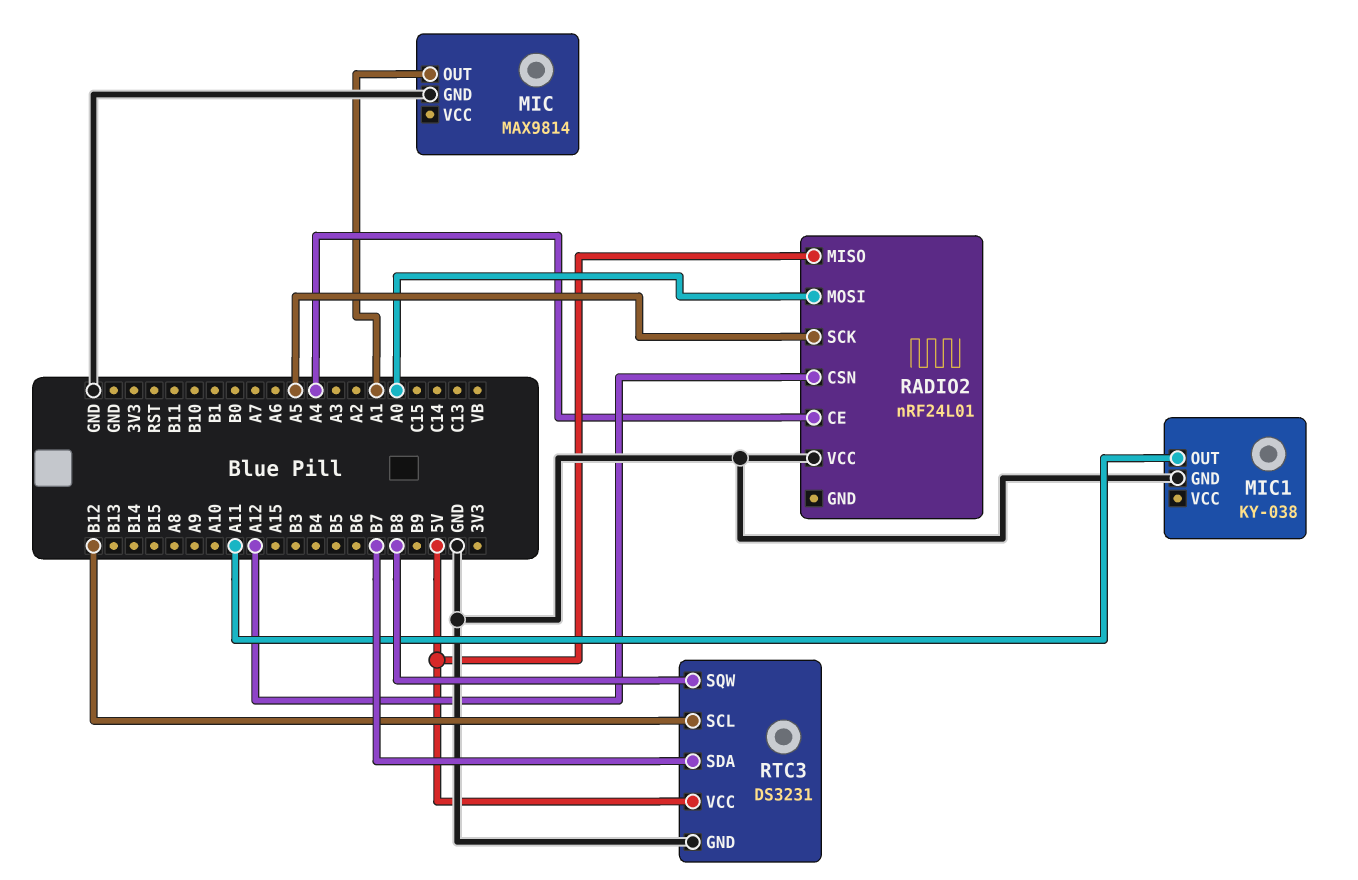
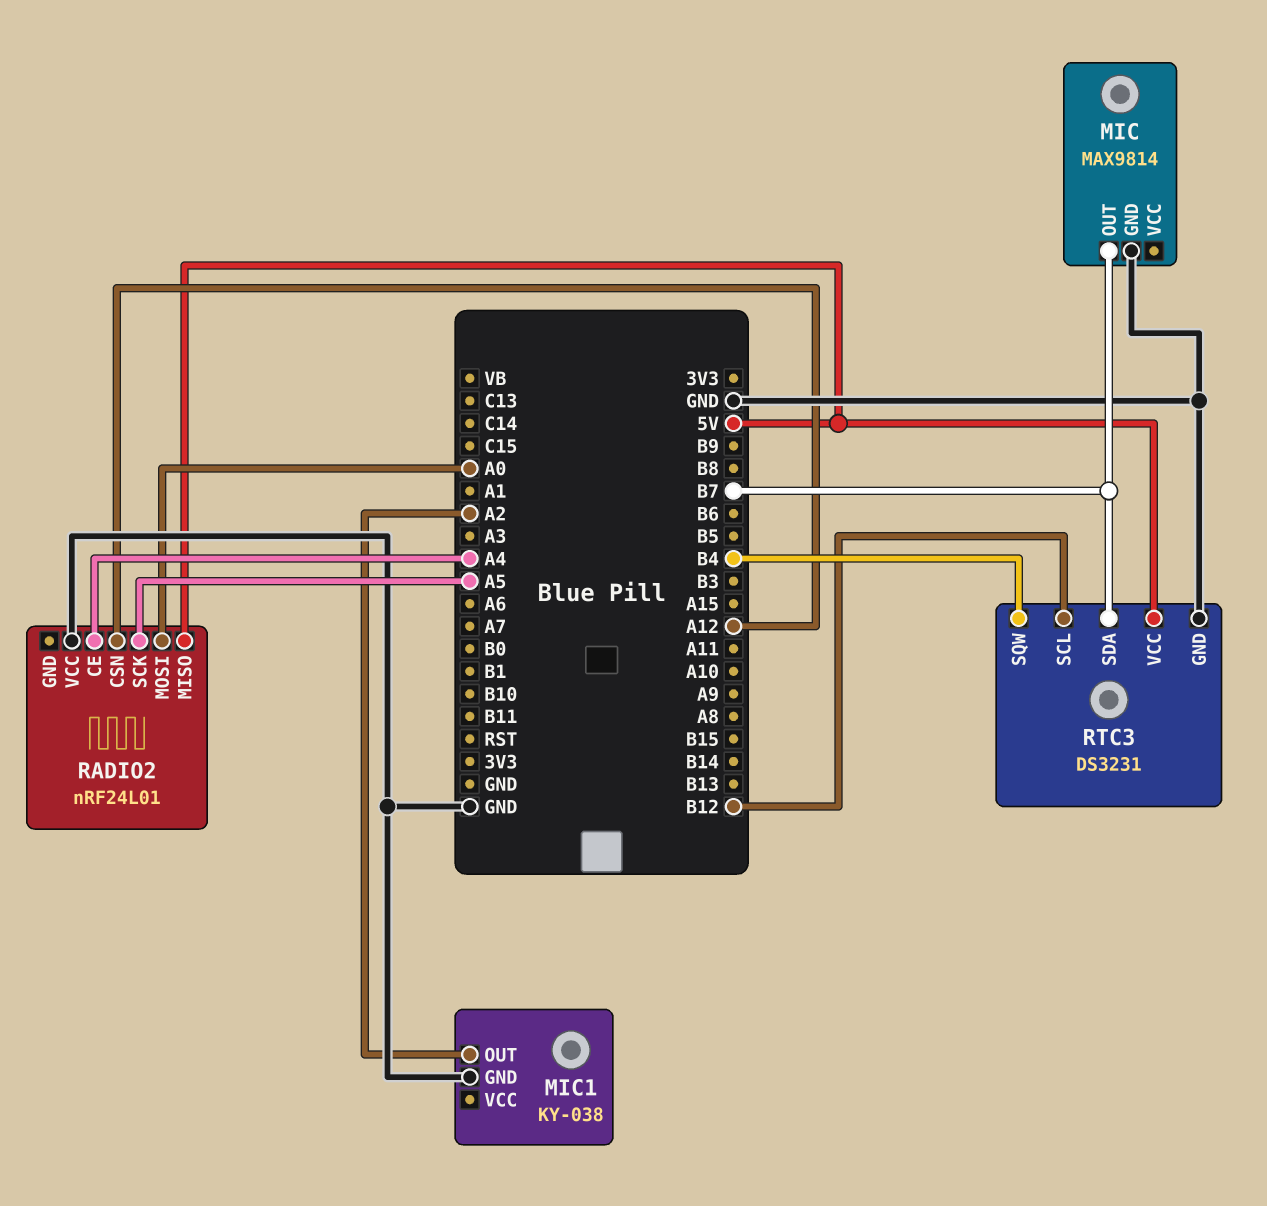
MIC pin OUT: A1 -> B7
MIC1 pin OUT: A11 -> A2
RTC3 pin SQW: B8 -> B4

